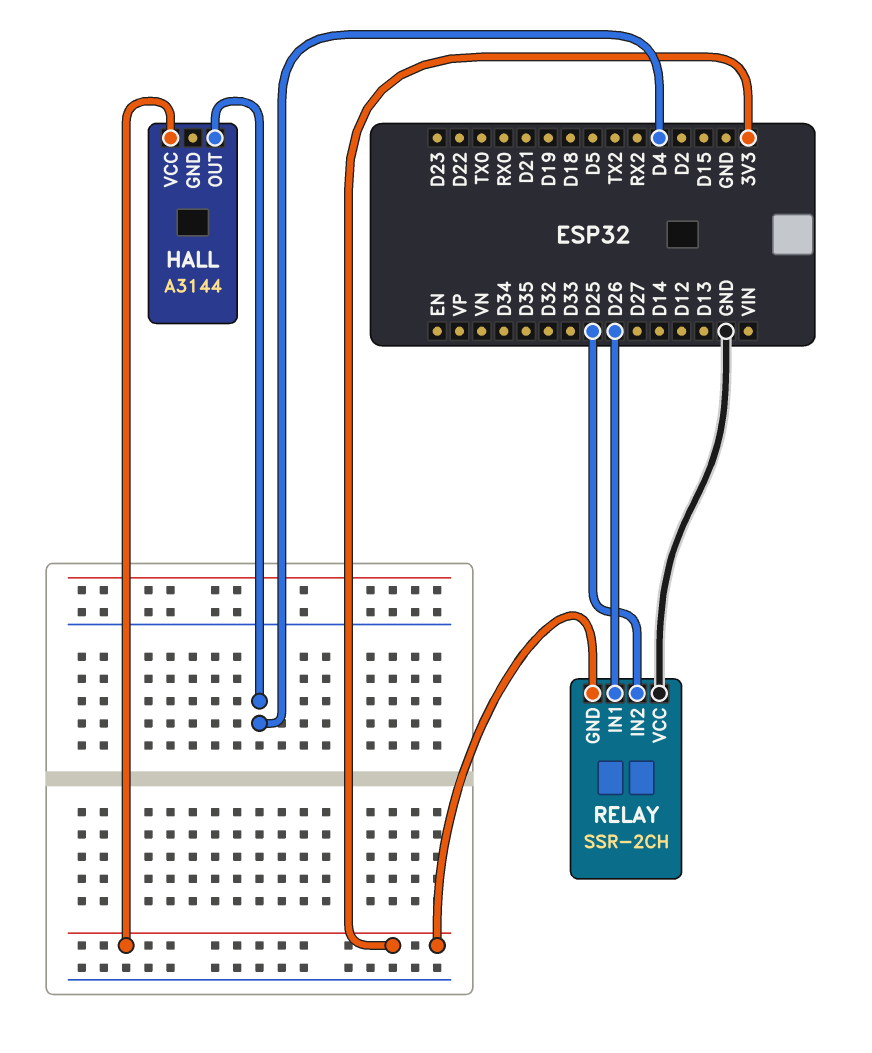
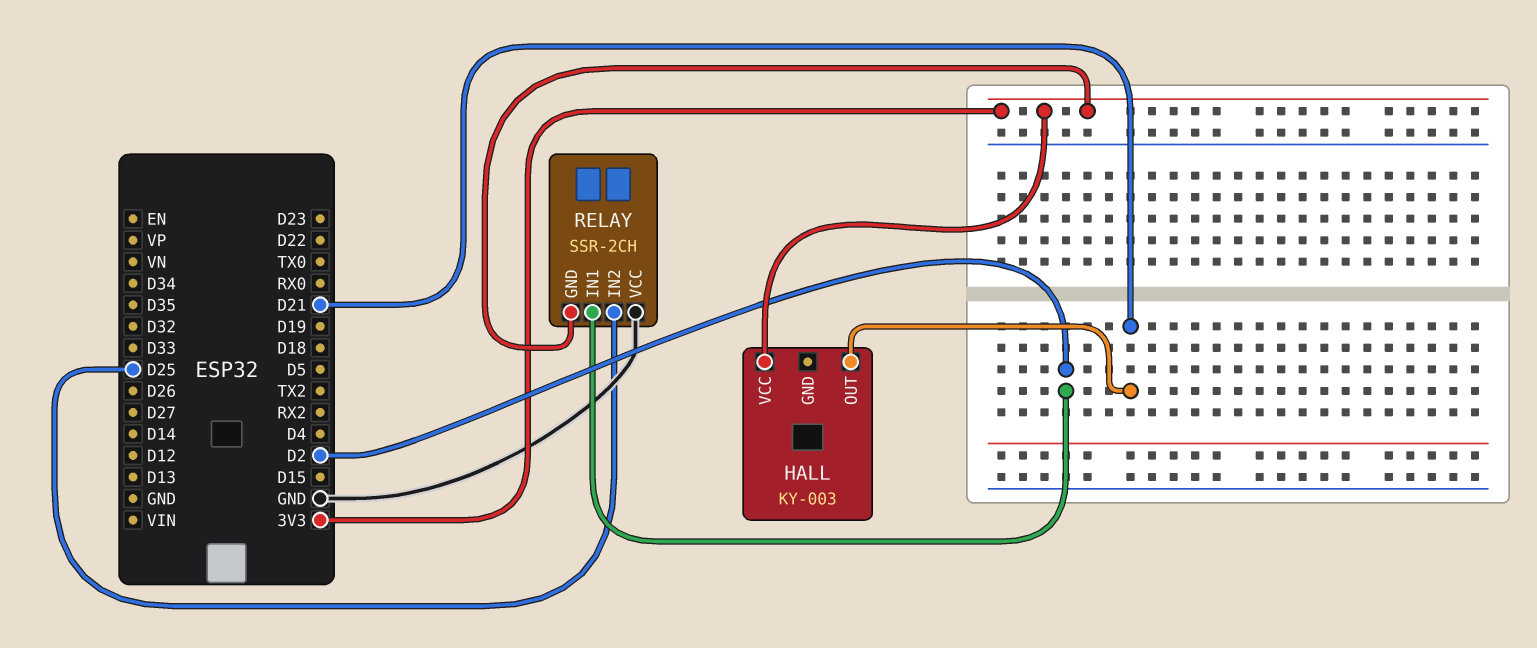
HALL: A3144 -> KY-003
HALL pin OUT: D4 -> D21
RELAY pin IN1: D26 -> D2

